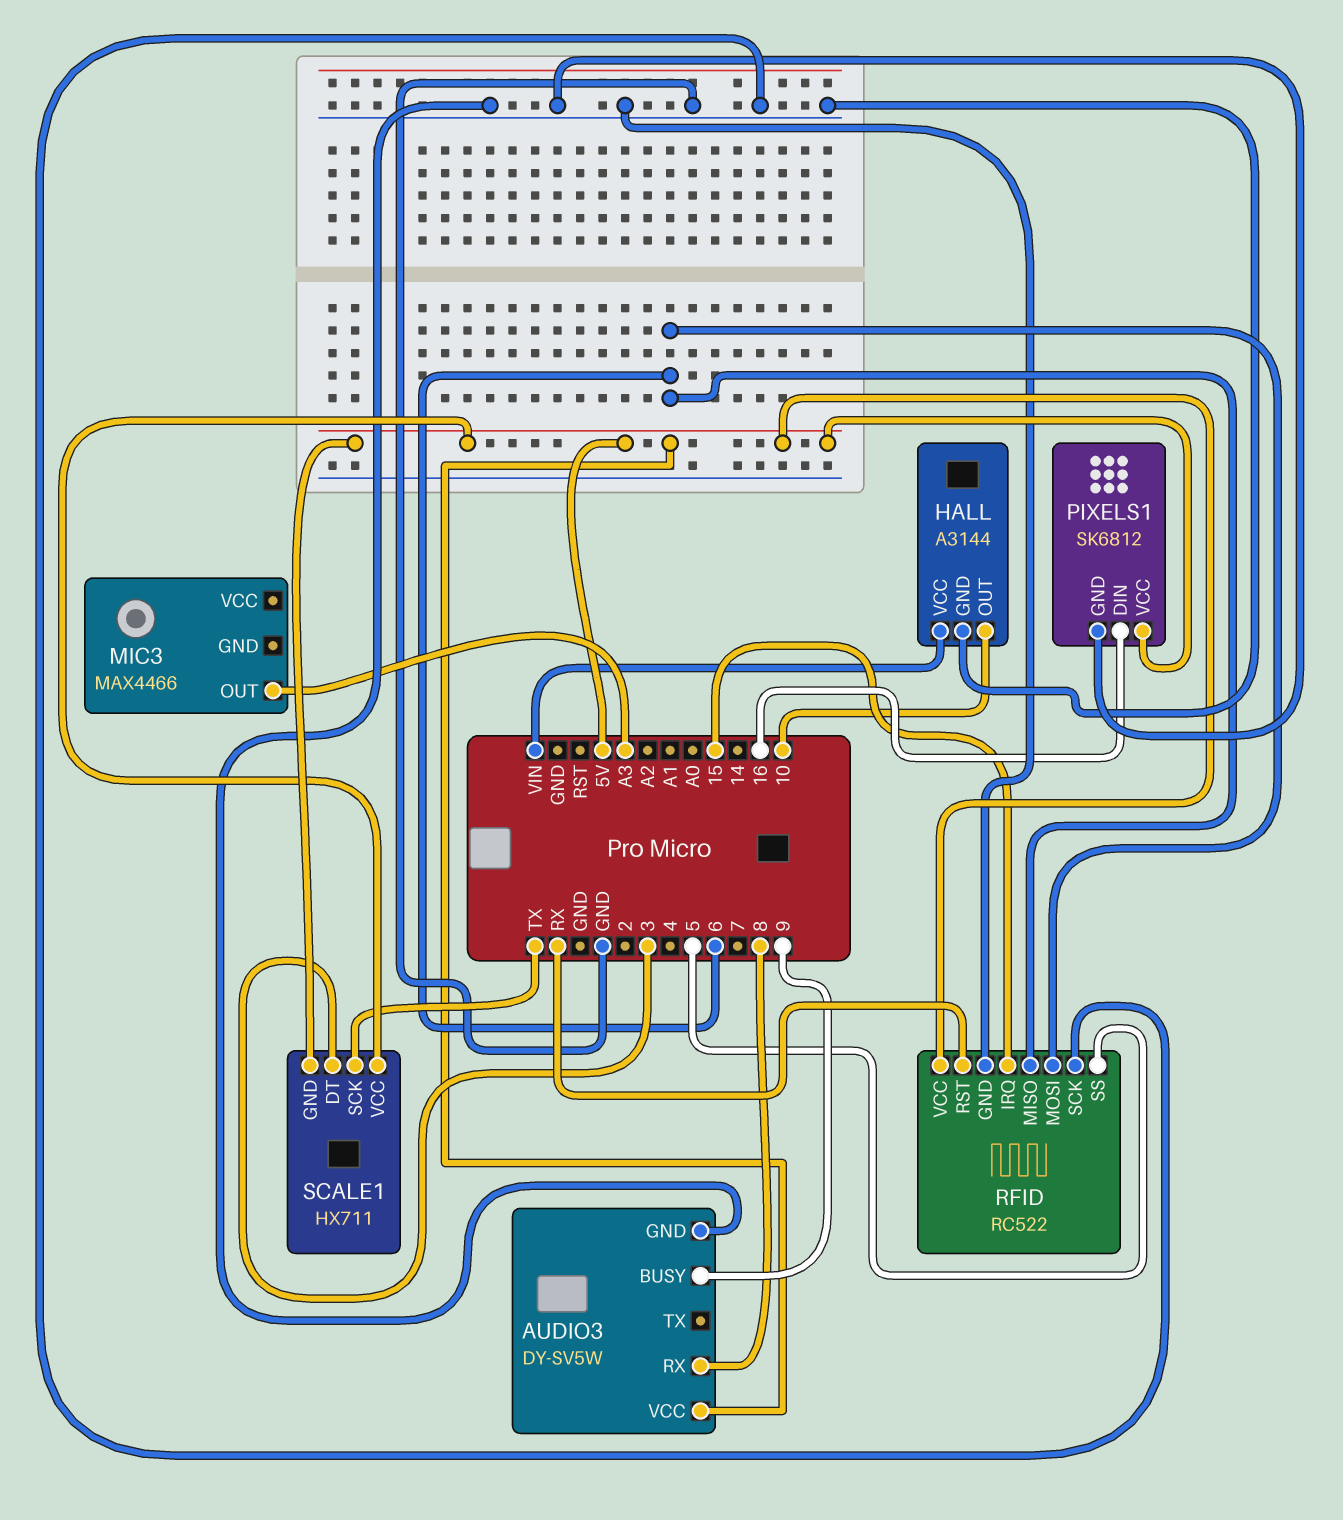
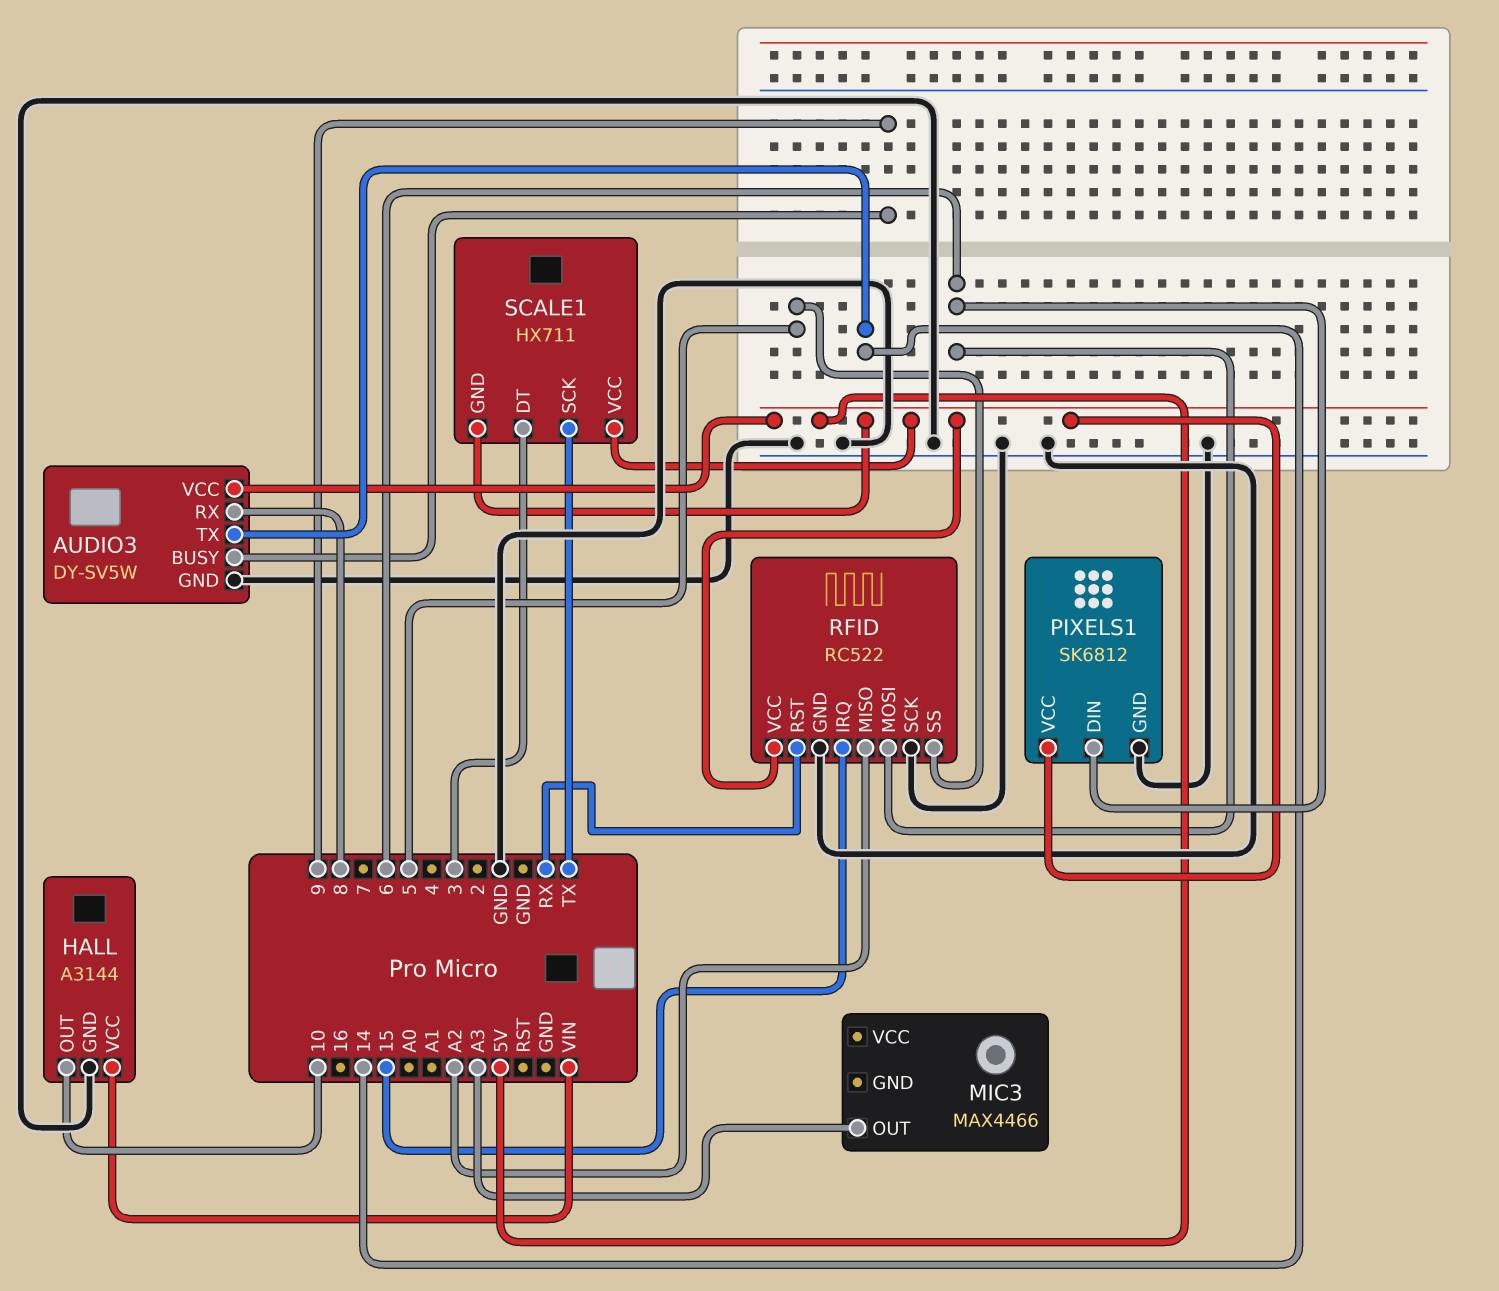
AUDIO3 pin TX: none -> 14
PIXELS1 pin DIN: 16 -> 6
RFID pin MISO: 6 -> A2

